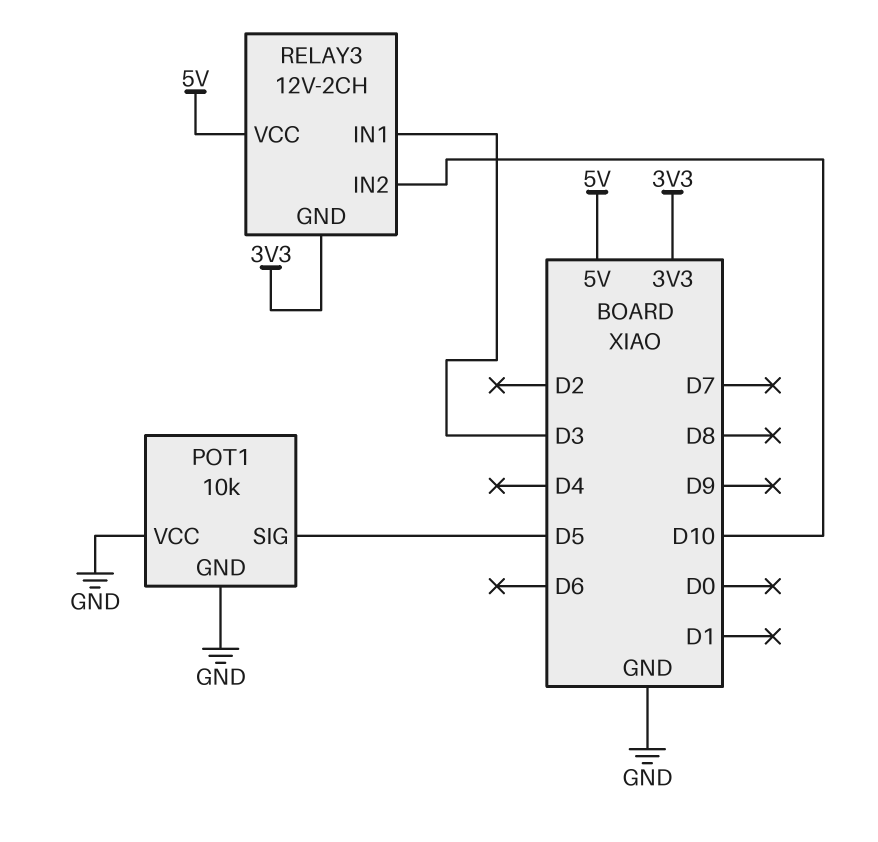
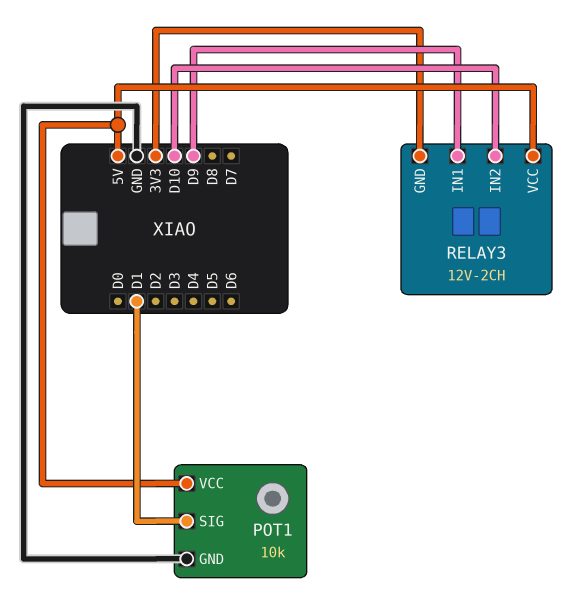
POT1 pin SIG: D5 -> D1
POT1 pin VCC: GND -> 5V
RELAY3 pin IN1: D3 -> D9

